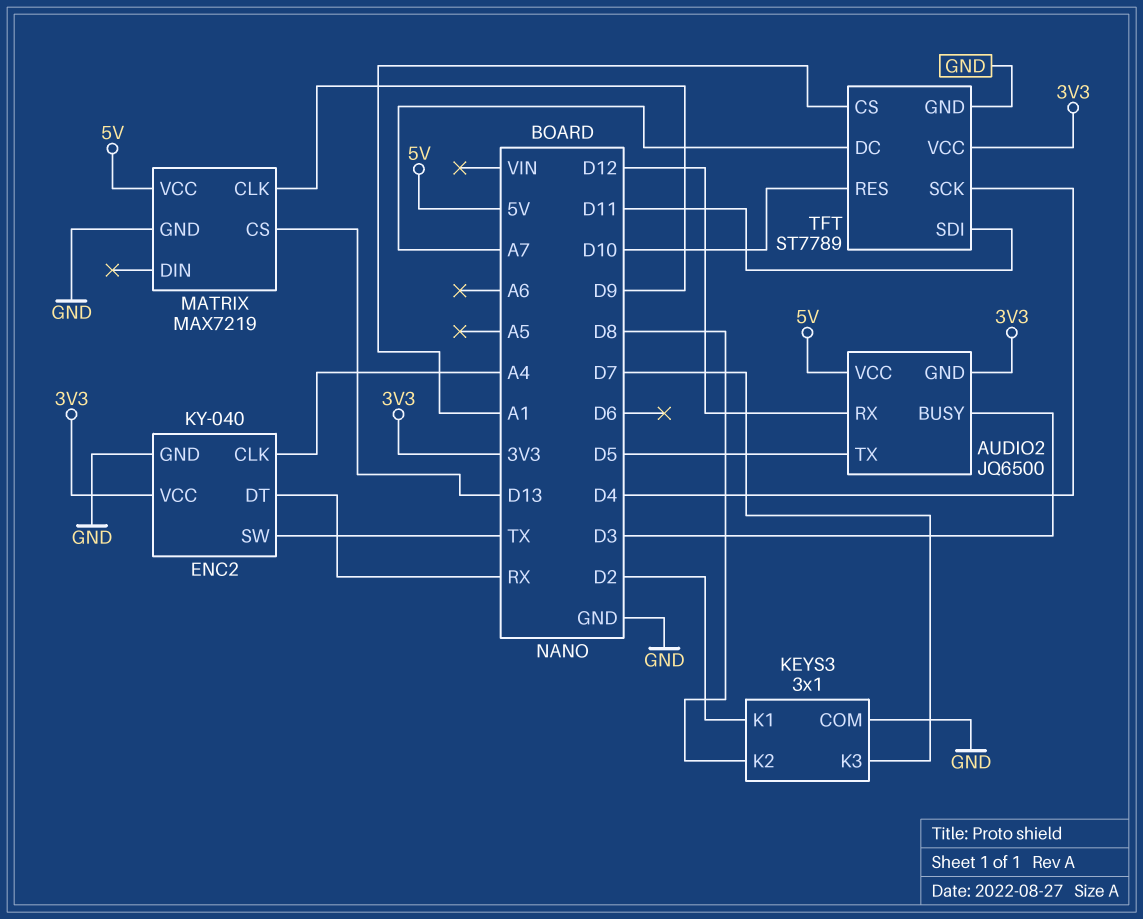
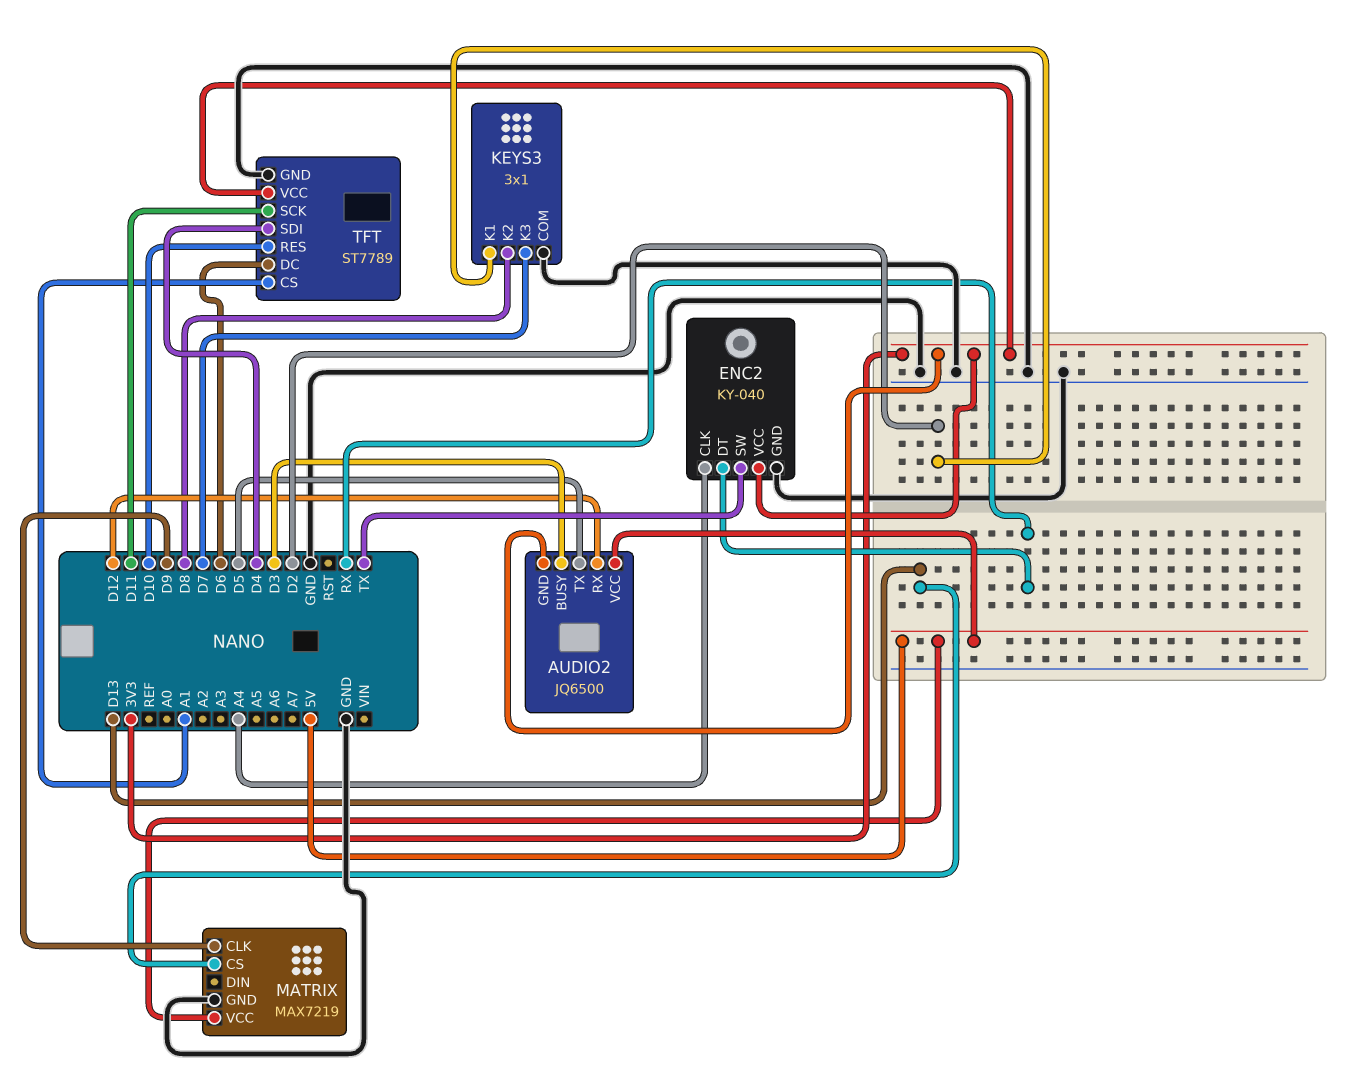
TFT pin DC: A7 -> D6
TFT pin SCK: D4 -> D11
TFT pin SDI: D11 -> D4

